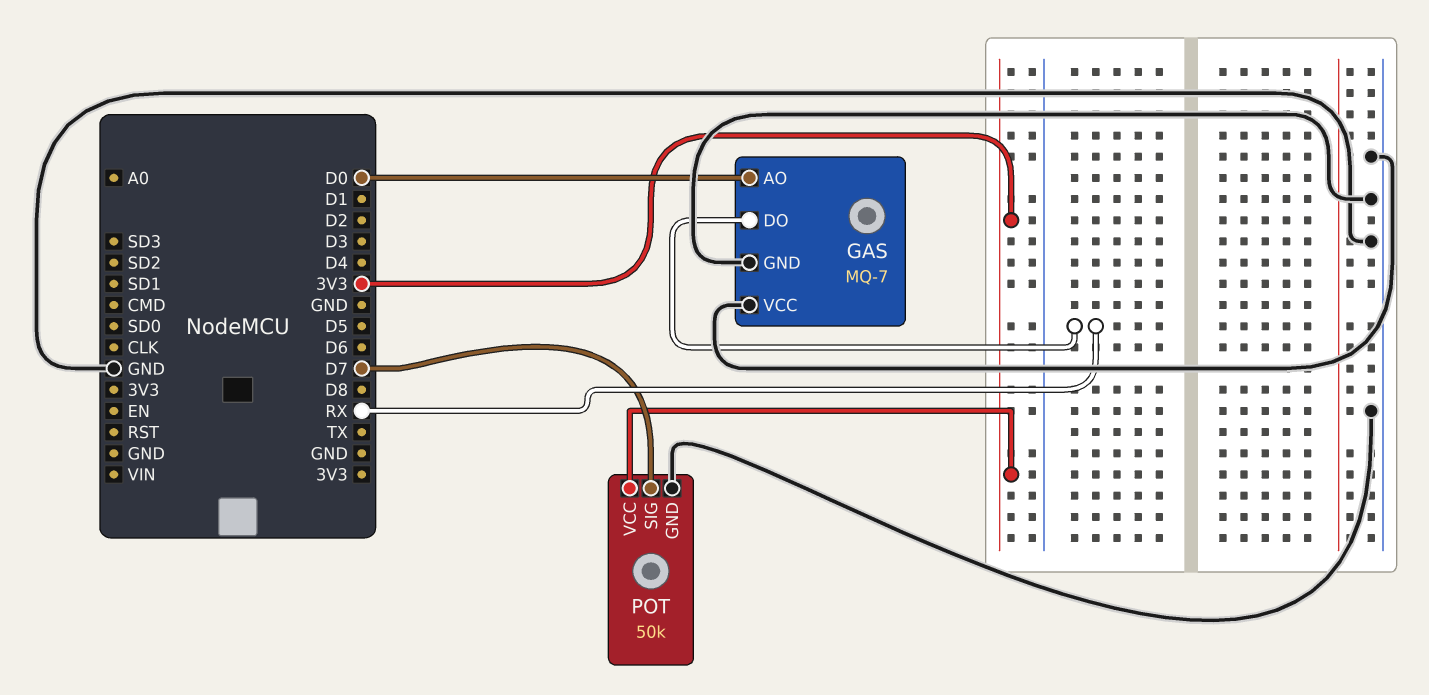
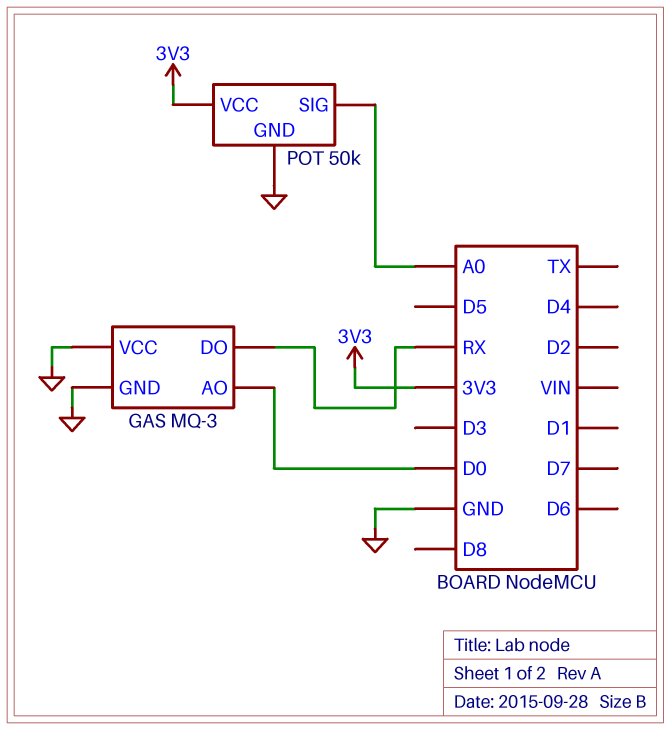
GAS: MQ-7 -> MQ-3
POT pin SIG: D7 -> A0

